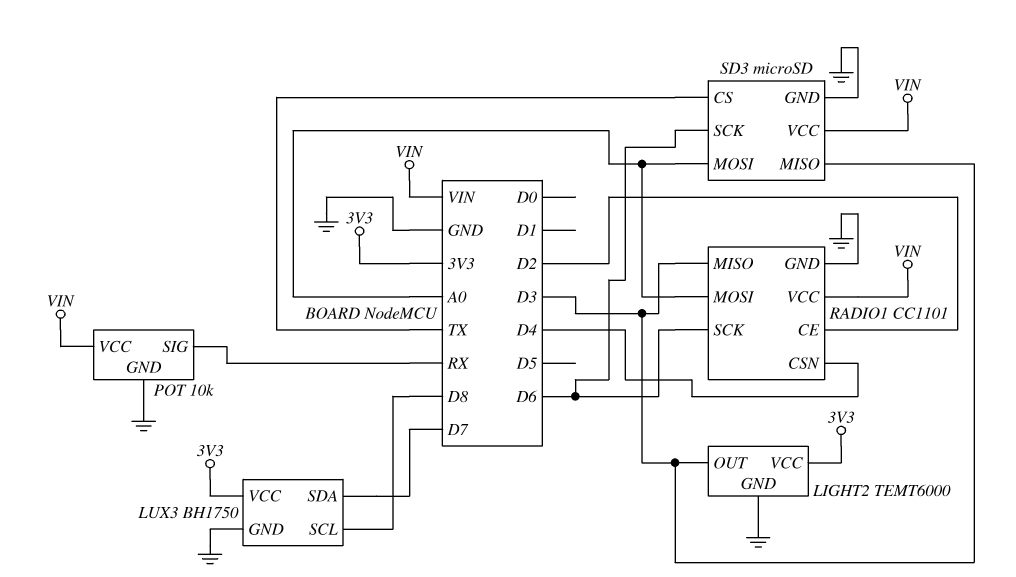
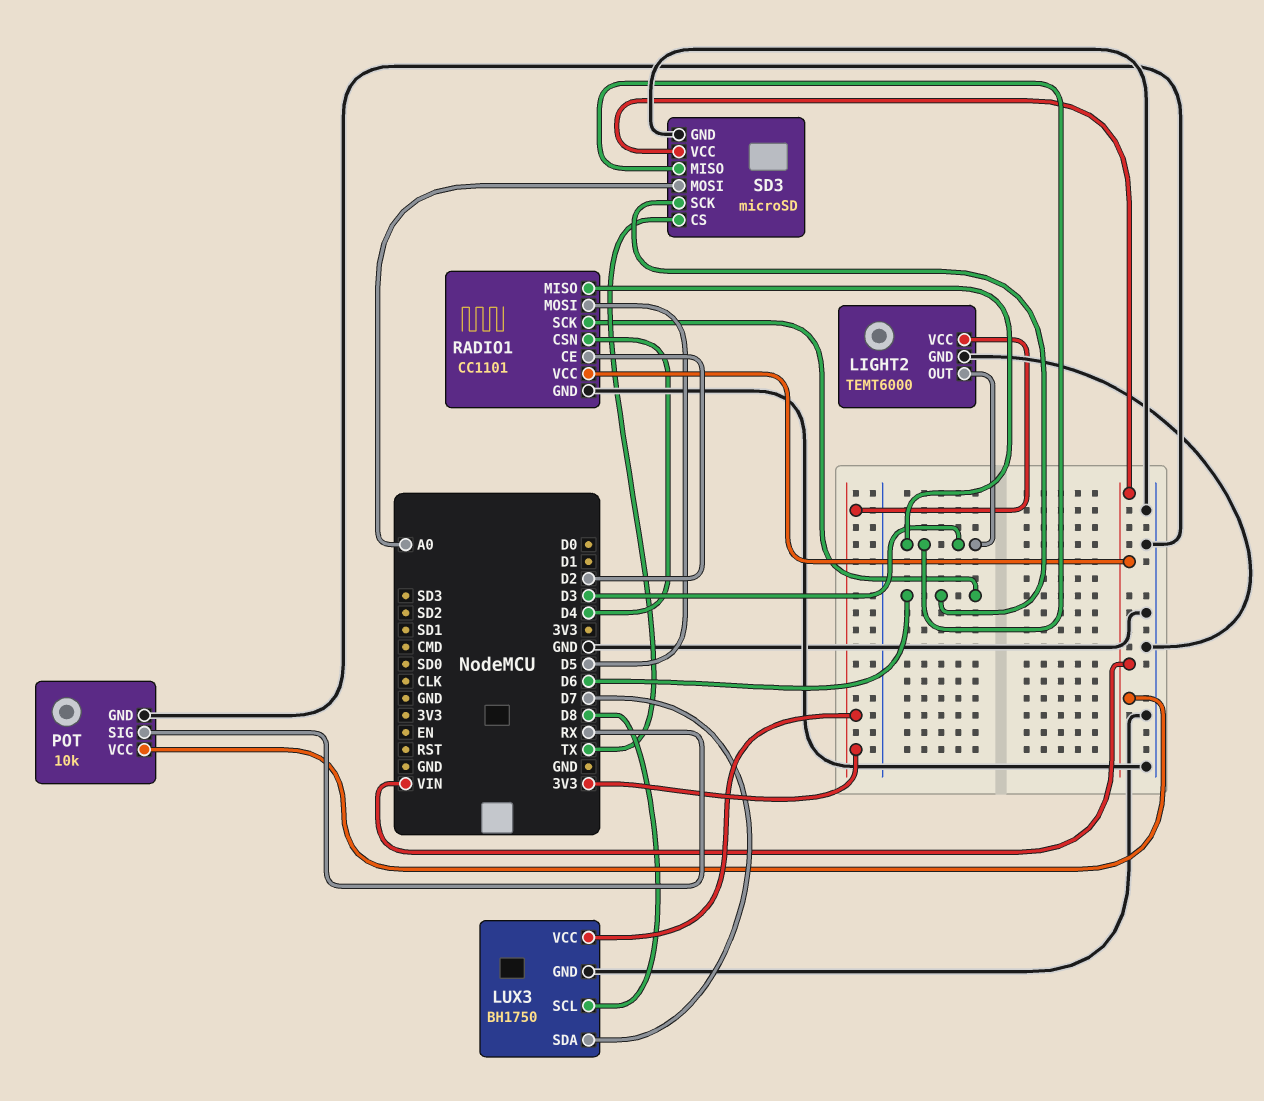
RADIO1 pin MOSI: A0 -> D5

